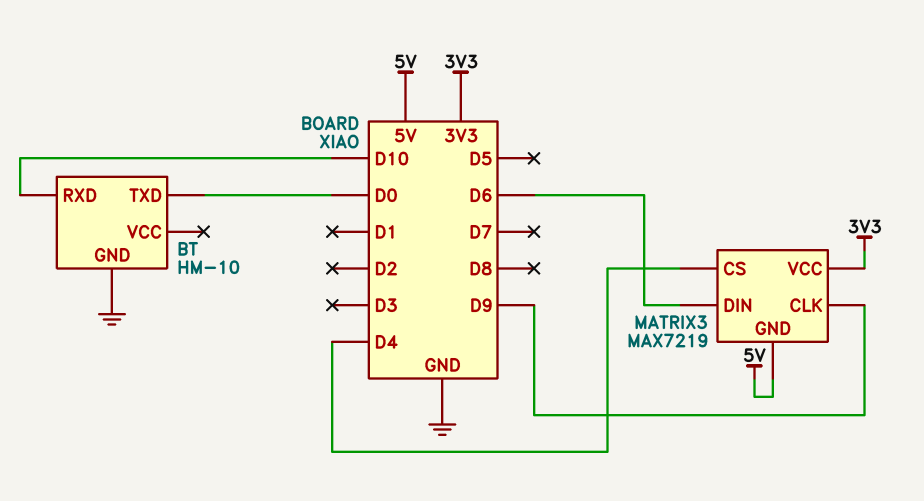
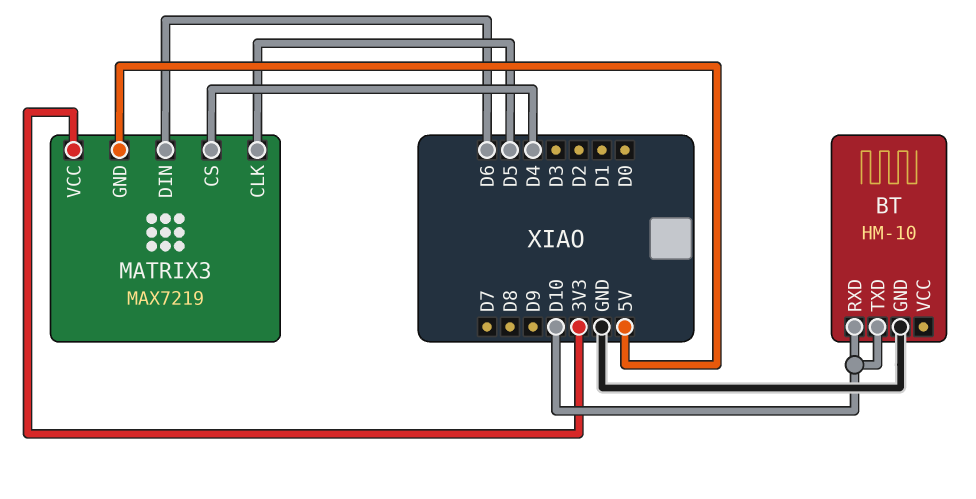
BT pin TXD: D0 -> D10
MATRIX3 pin CLK: D9 -> D5

